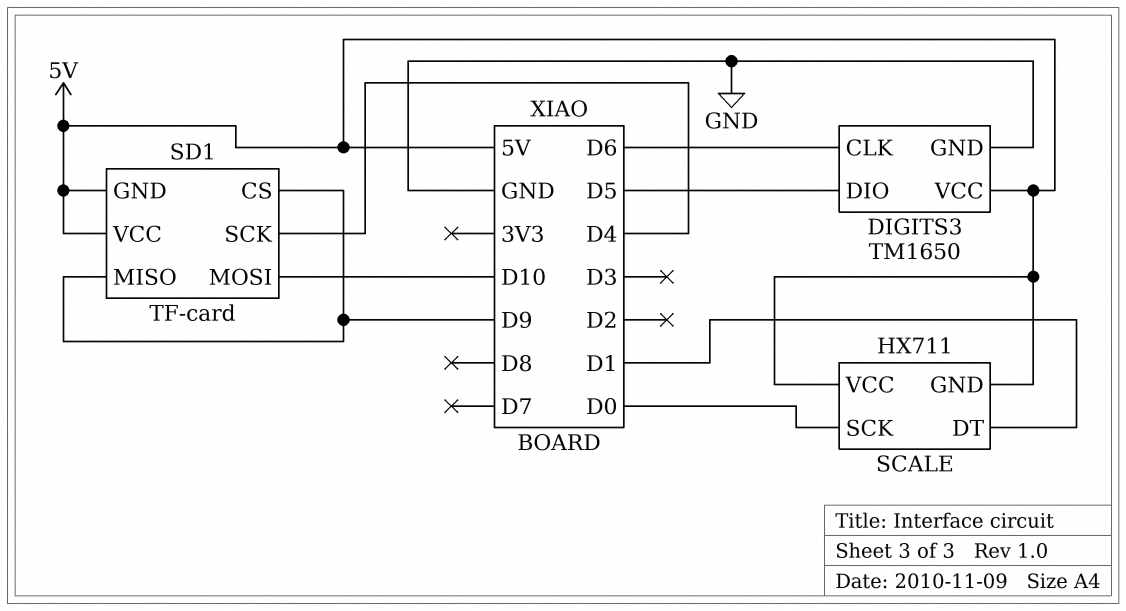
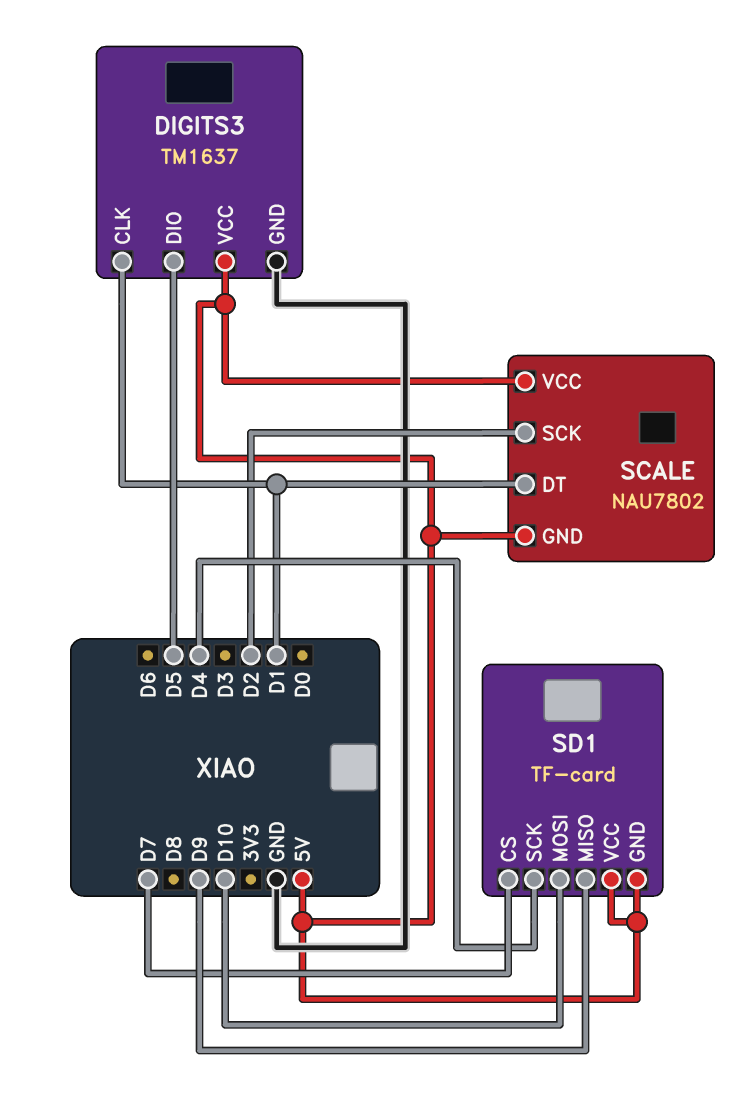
DIGITS3: TM1650 -> TM1637
DIGITS3 pin CLK: D6 -> D1
SCALE: HX711 -> NAU7802
SCALE pin SCK: D0 -> D2
SD1 pin CS: D9 -> D7

